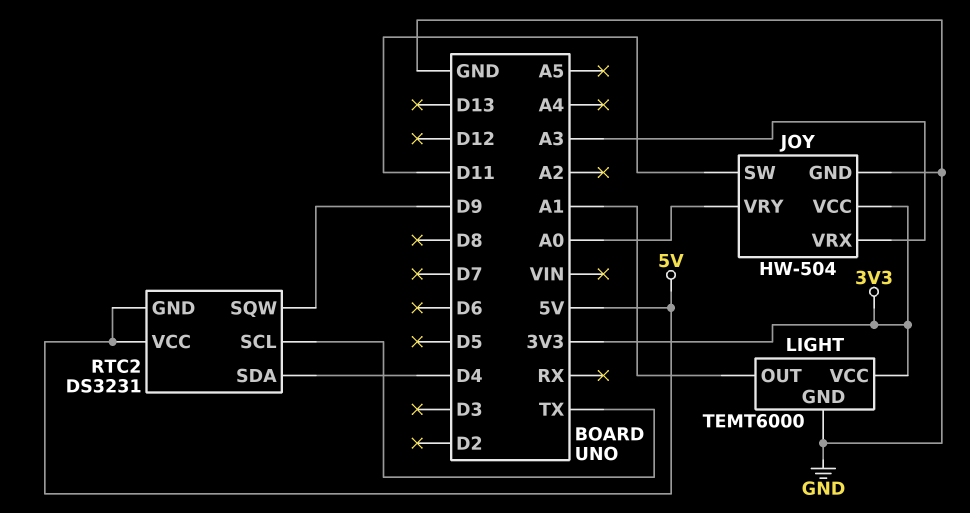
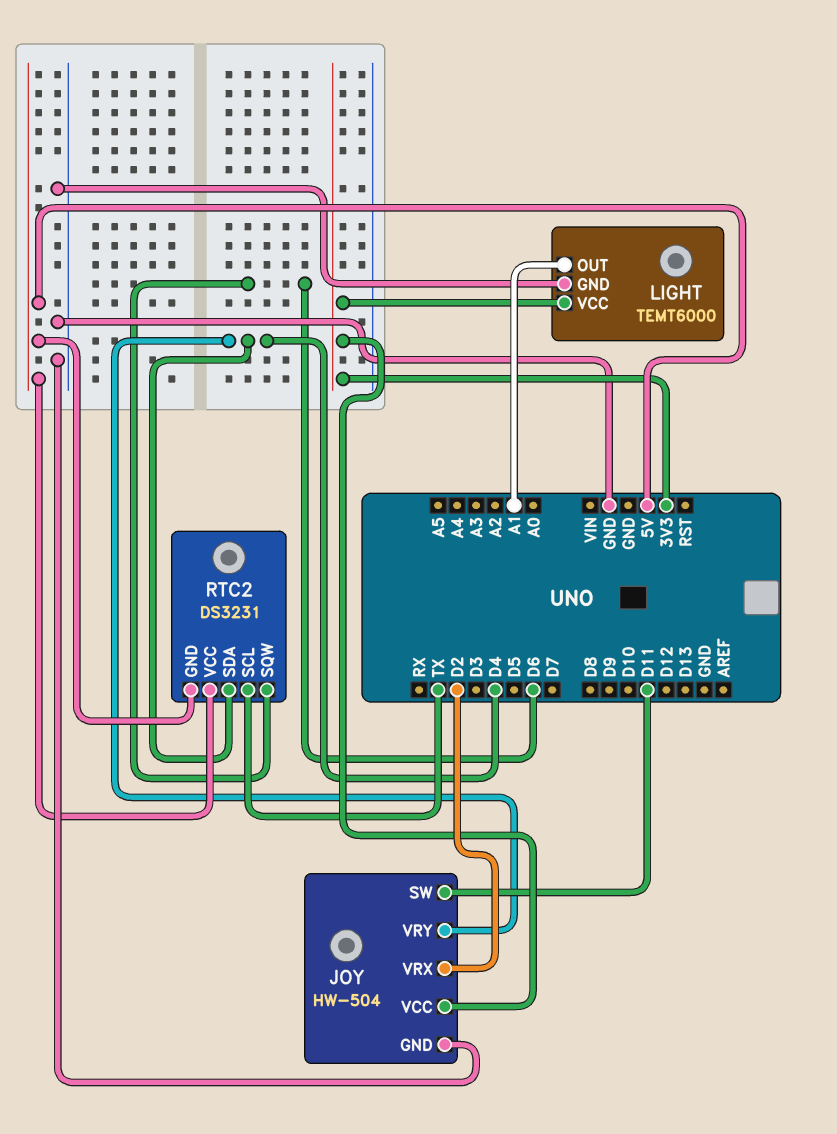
JOY pin VRX: A3 -> D2
JOY pin VRY: A0 -> D4
RTC2 pin SQW: D9 -> D6

